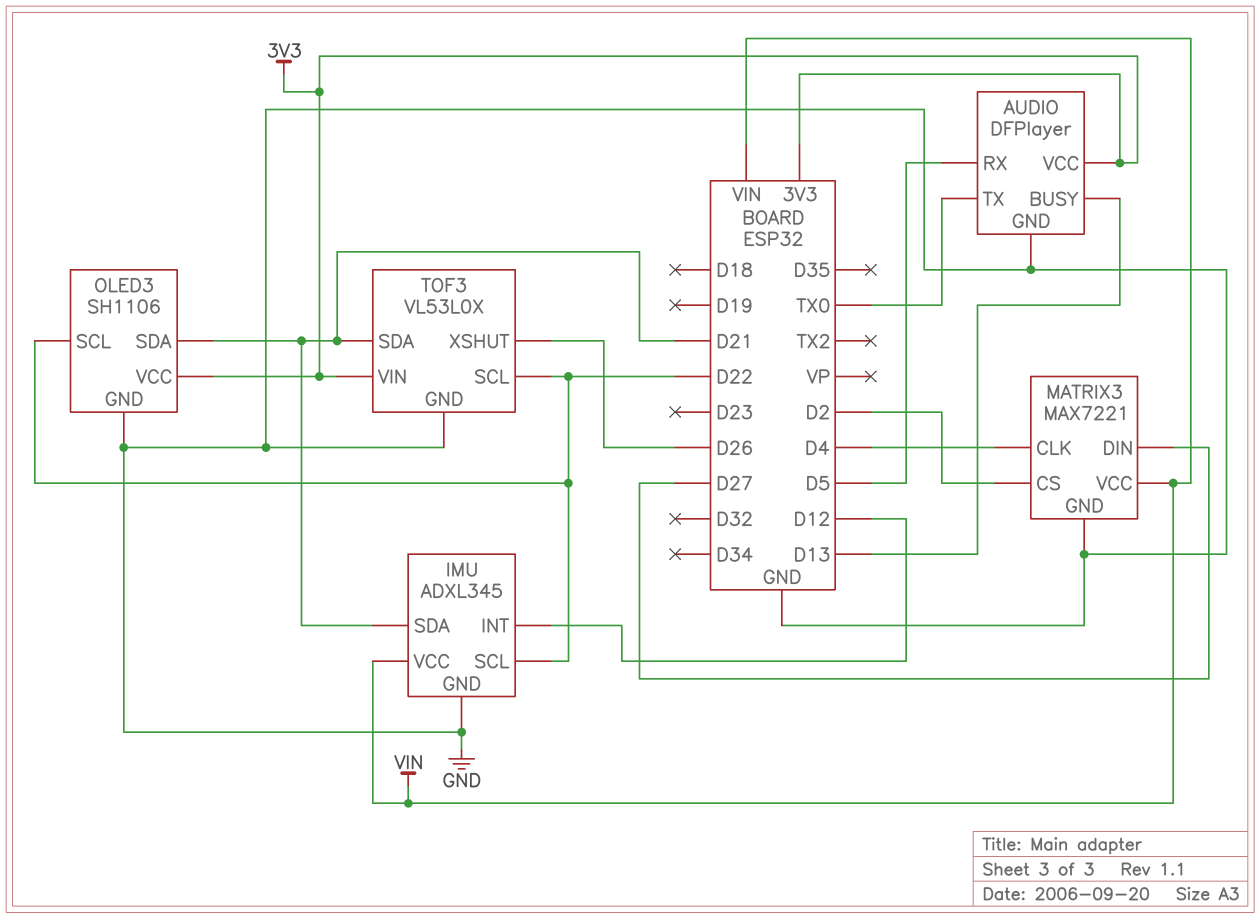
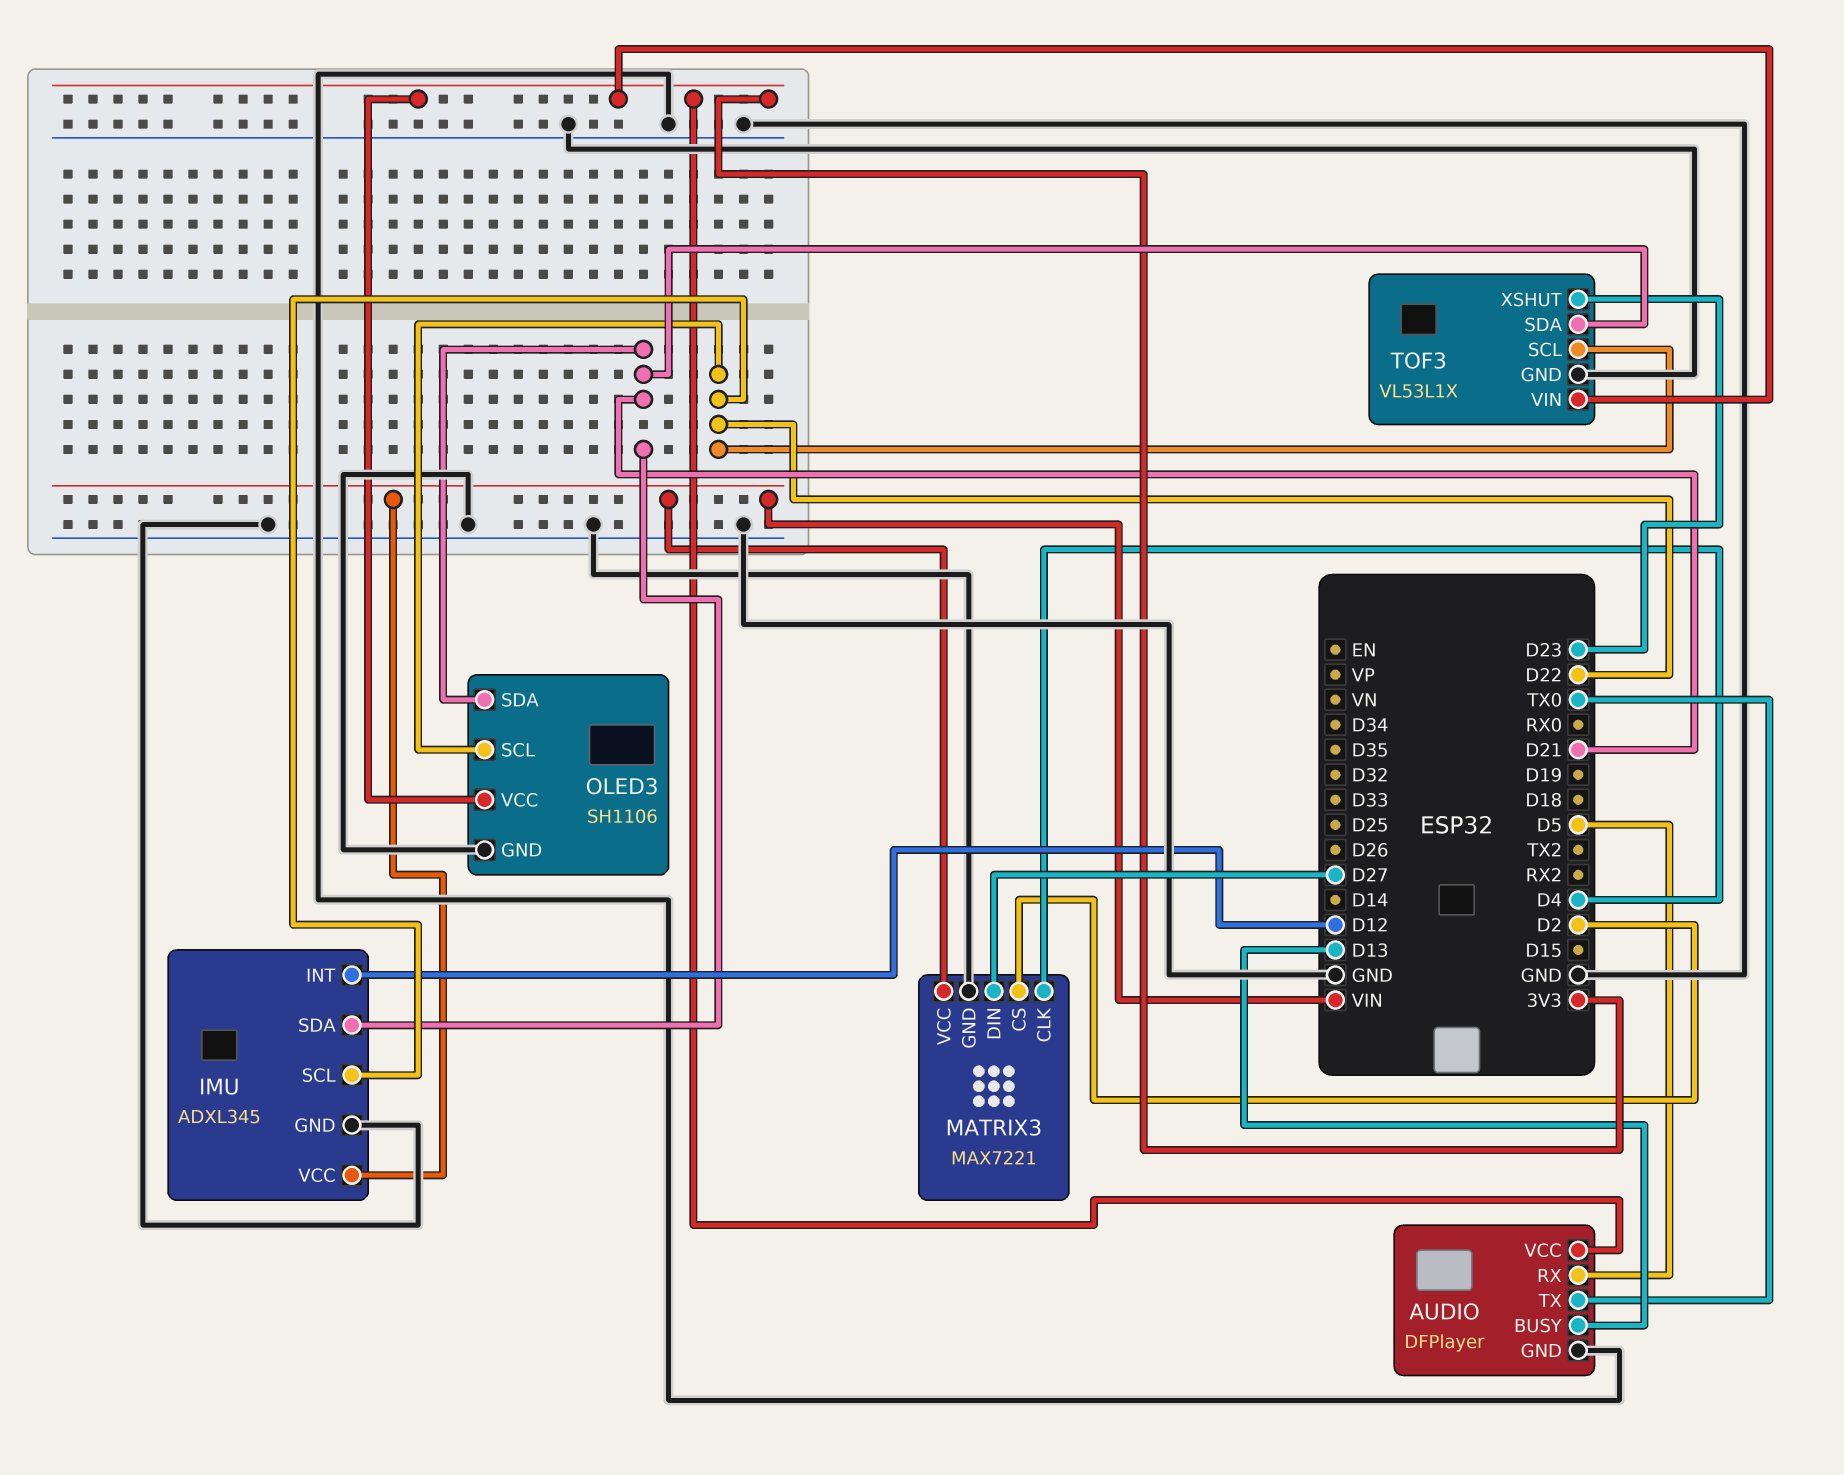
TOF3: VL53L0X -> VL53L1X
TOF3 pin XSHUT: D26 -> D23

